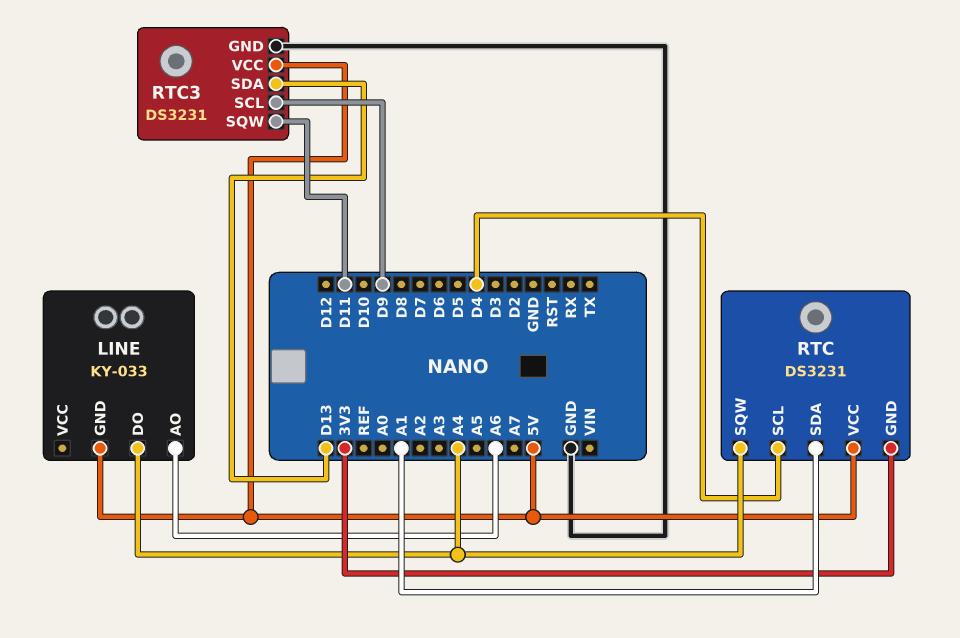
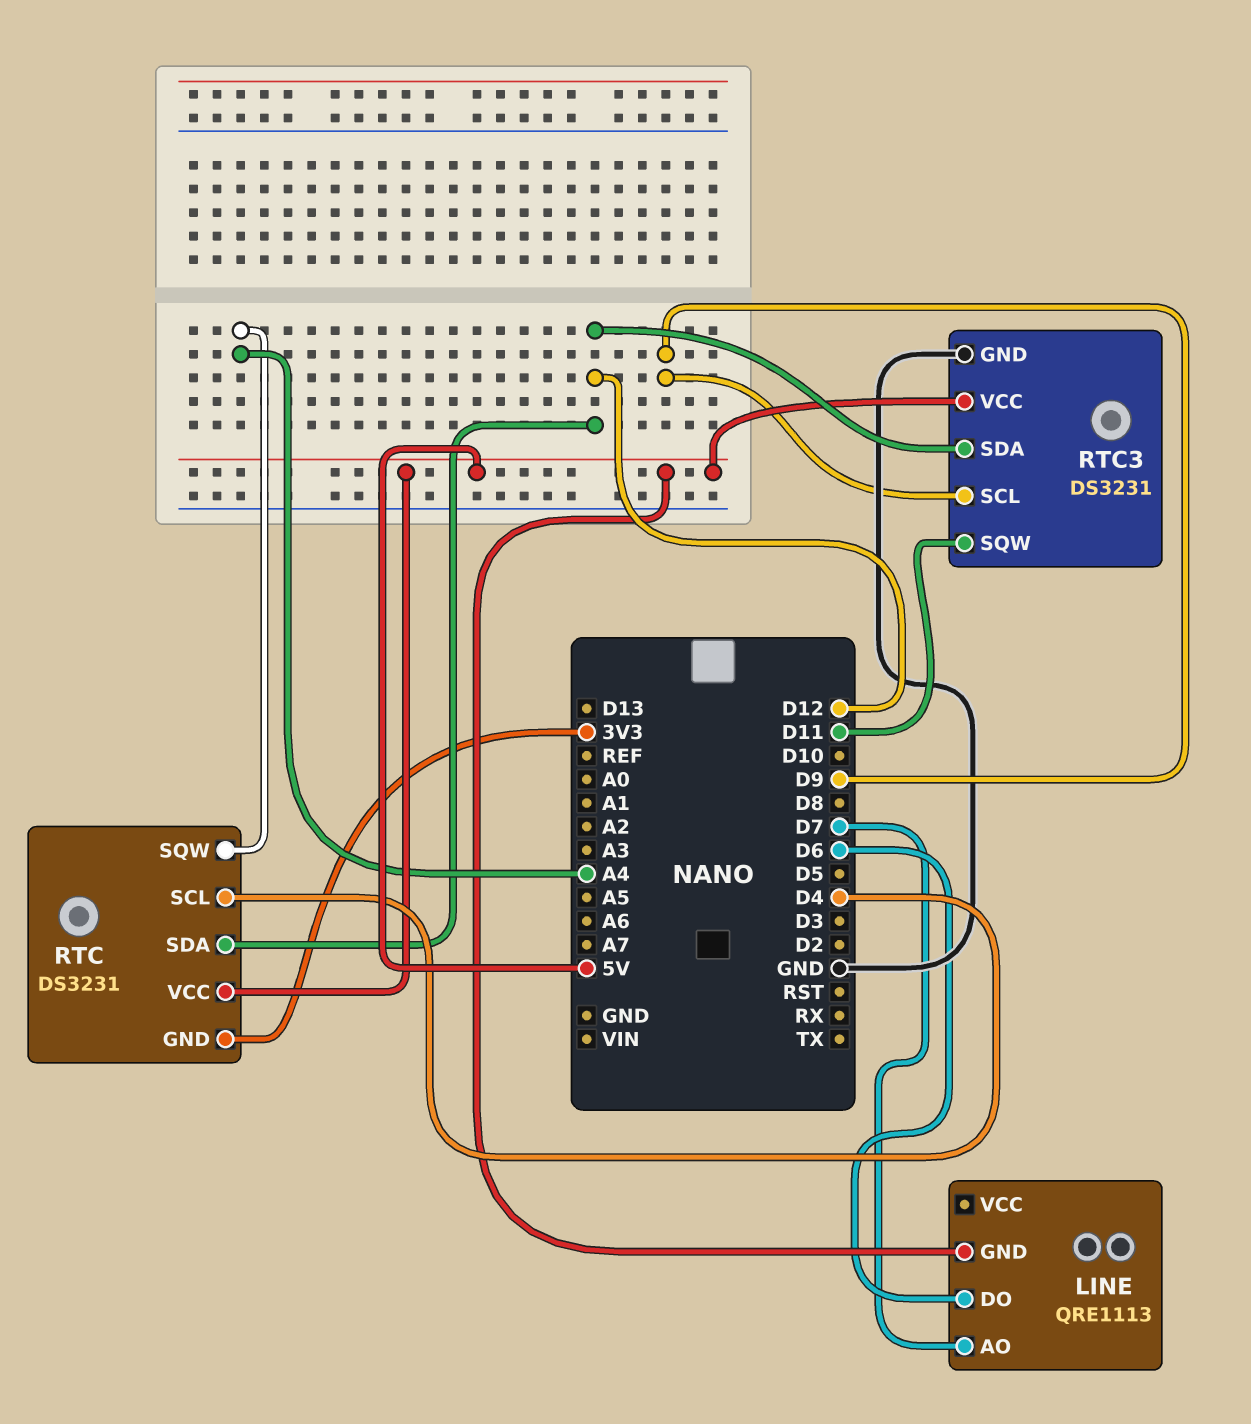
LINE: KY-033 -> QRE1113
LINE pin AO: A6 -> D7
LINE pin DO: A4 -> D6
RTC pin SDA: A1 -> D12
RTC3 pin SDA: D13 -> D12

